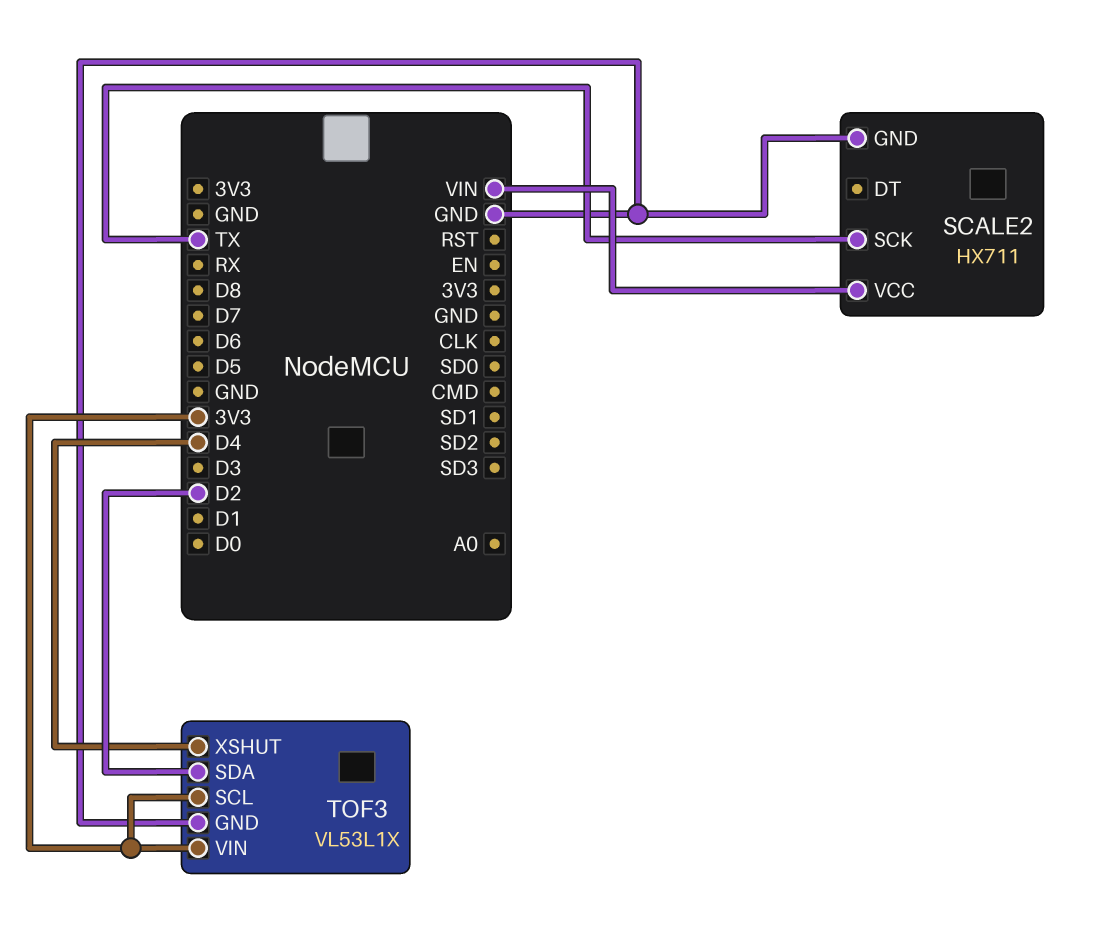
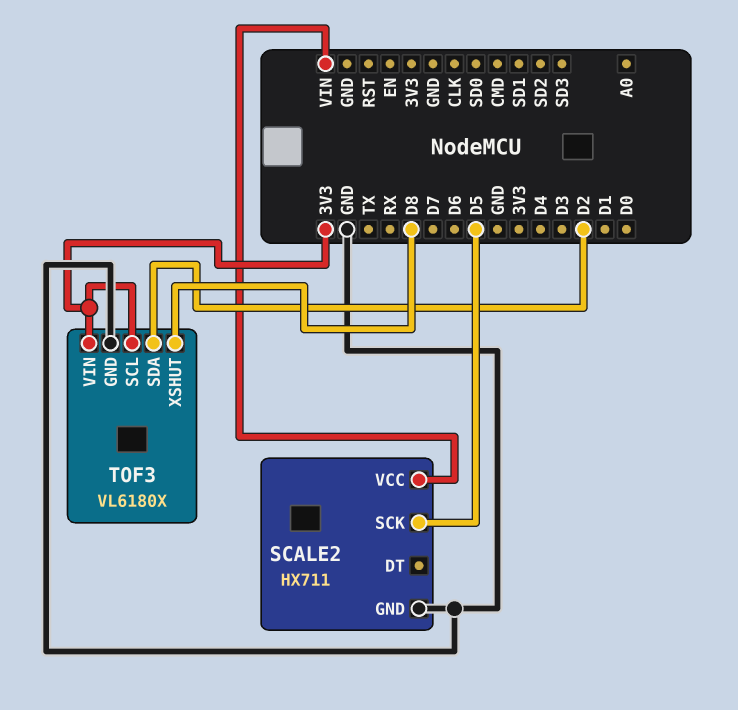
SCALE2 pin SCK: TX -> D5
TOF3: VL53L1X -> VL6180X
TOF3 pin XSHUT: D4 -> D8

